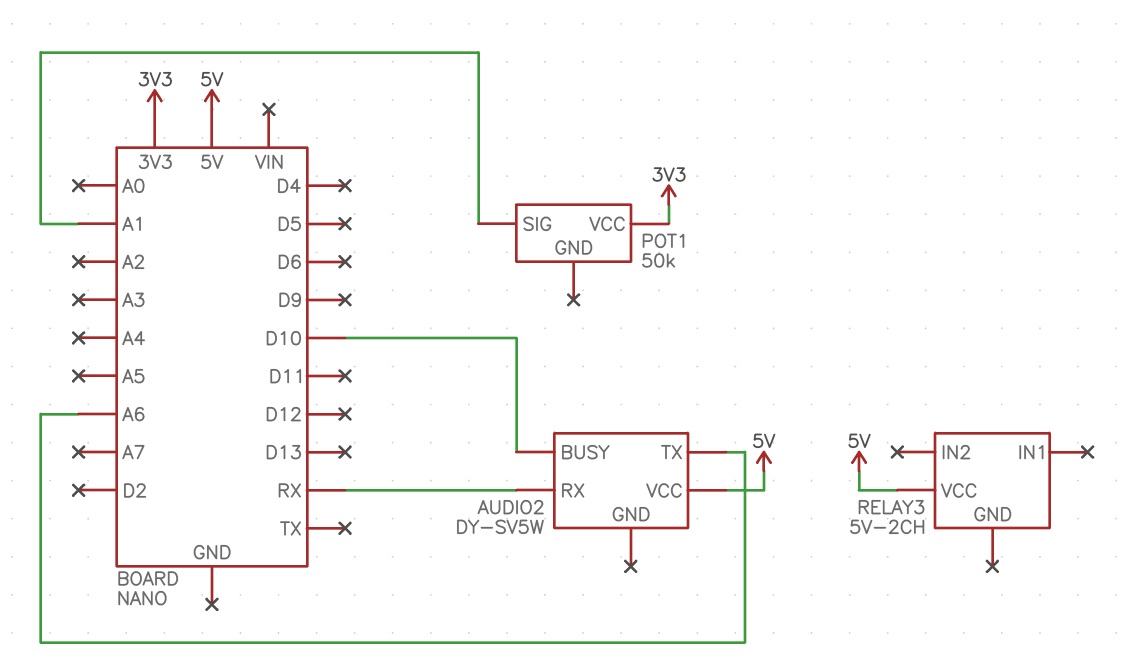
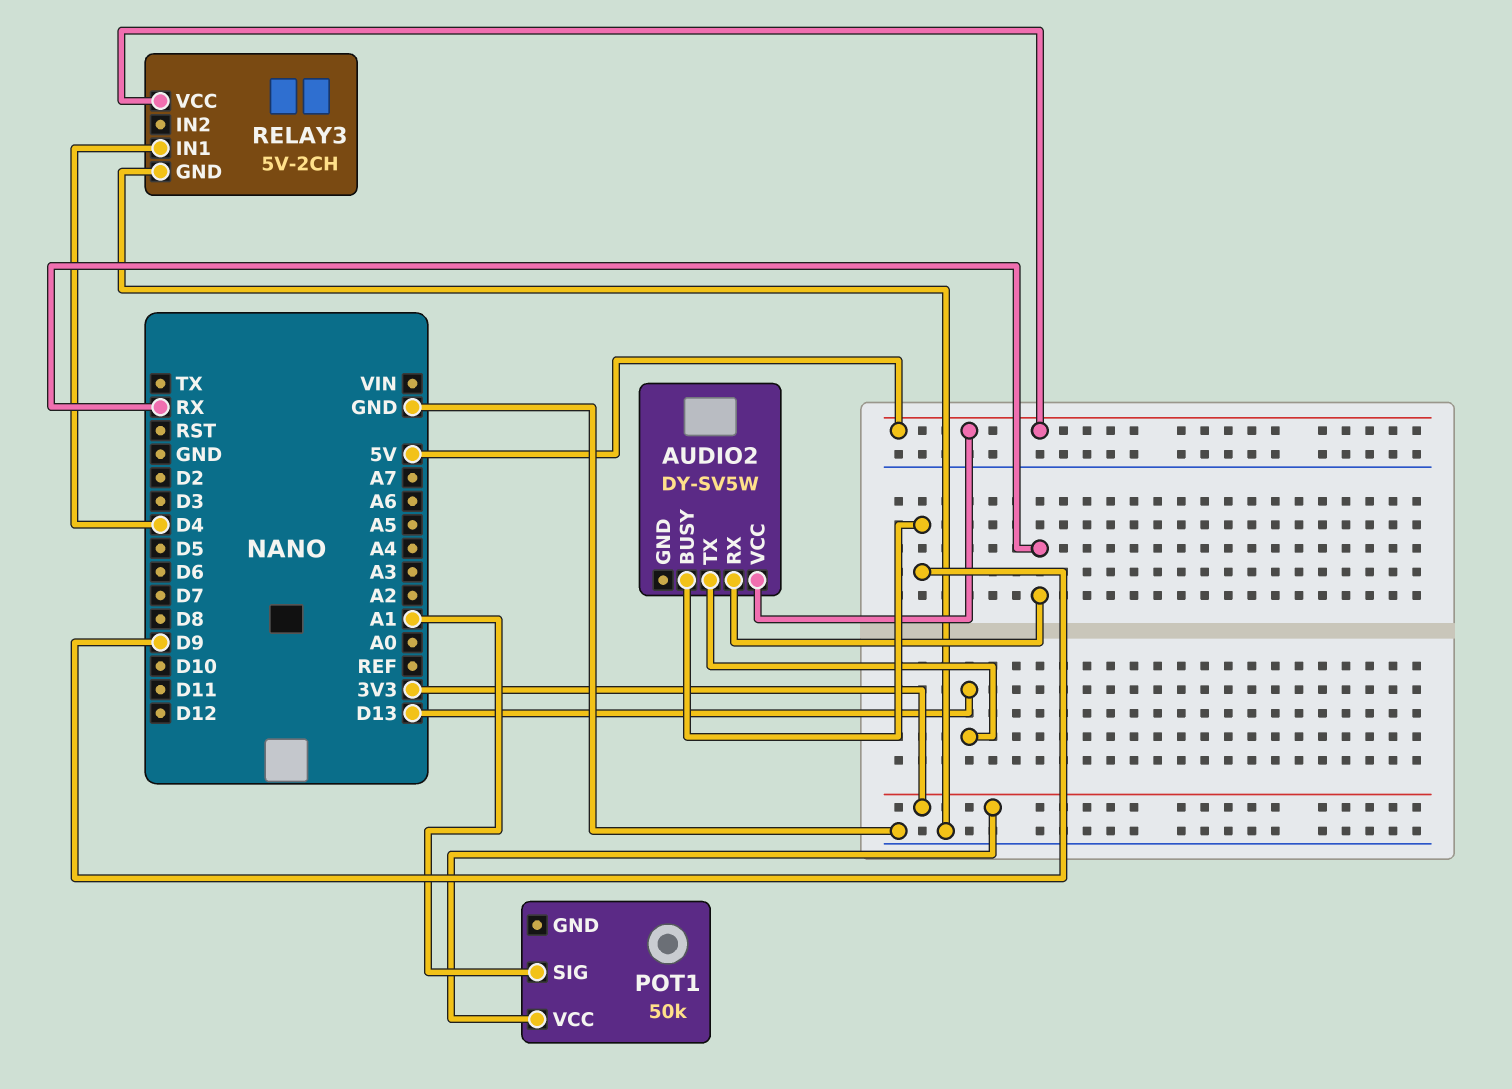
AUDIO2 pin BUSY: D10 -> D9
AUDIO2 pin TX: A6 -> D13
RELAY3 pin GND: none -> GND
RELAY3 pin IN1: none -> D4

